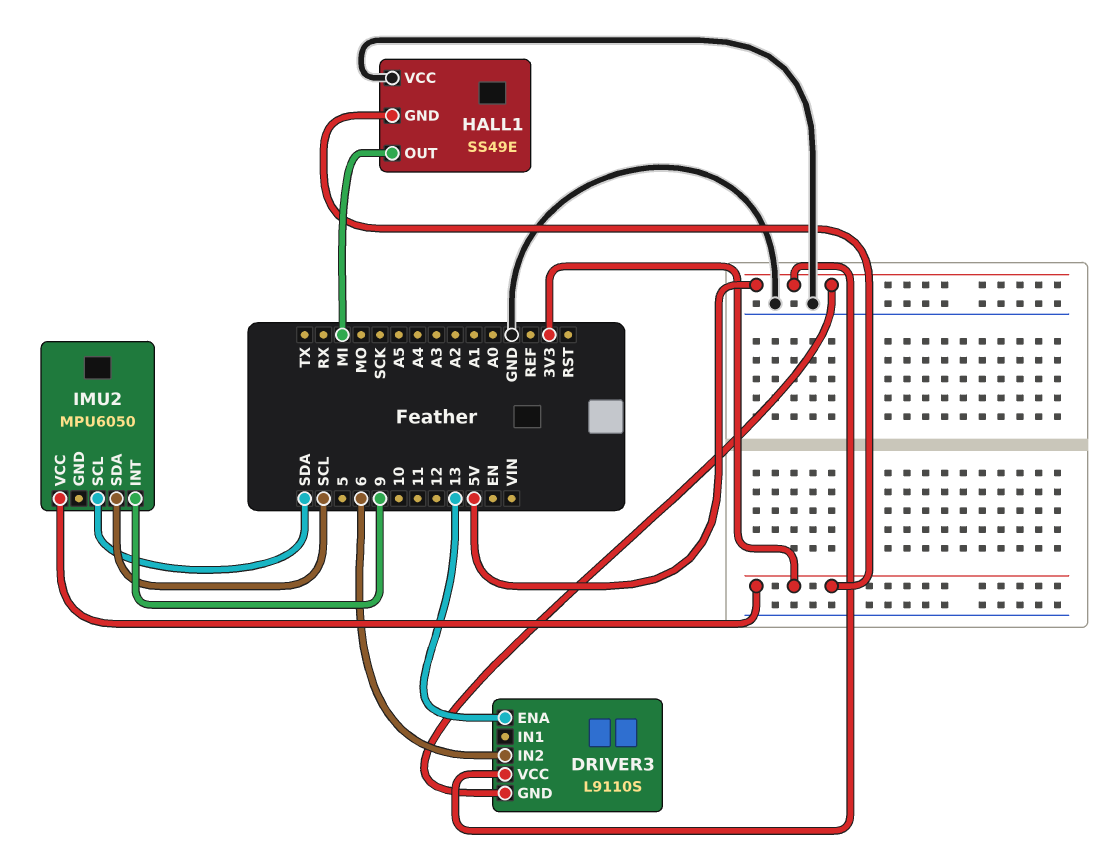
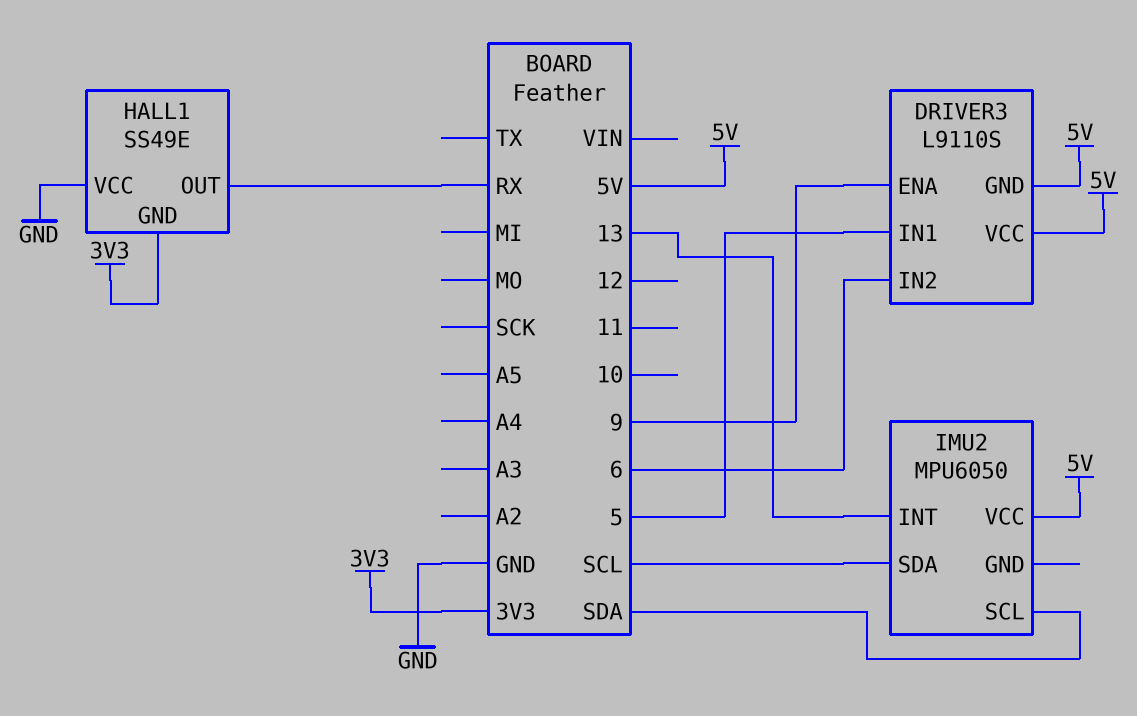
DRIVER3 pin ENA: 13 -> 9
DRIVER3 pin IN1: none -> 5
HALL1 pin OUT: MI -> RX
IMU2 pin INT: 9 -> 13
IMU2 pin VCC: 3V3 -> 5V

